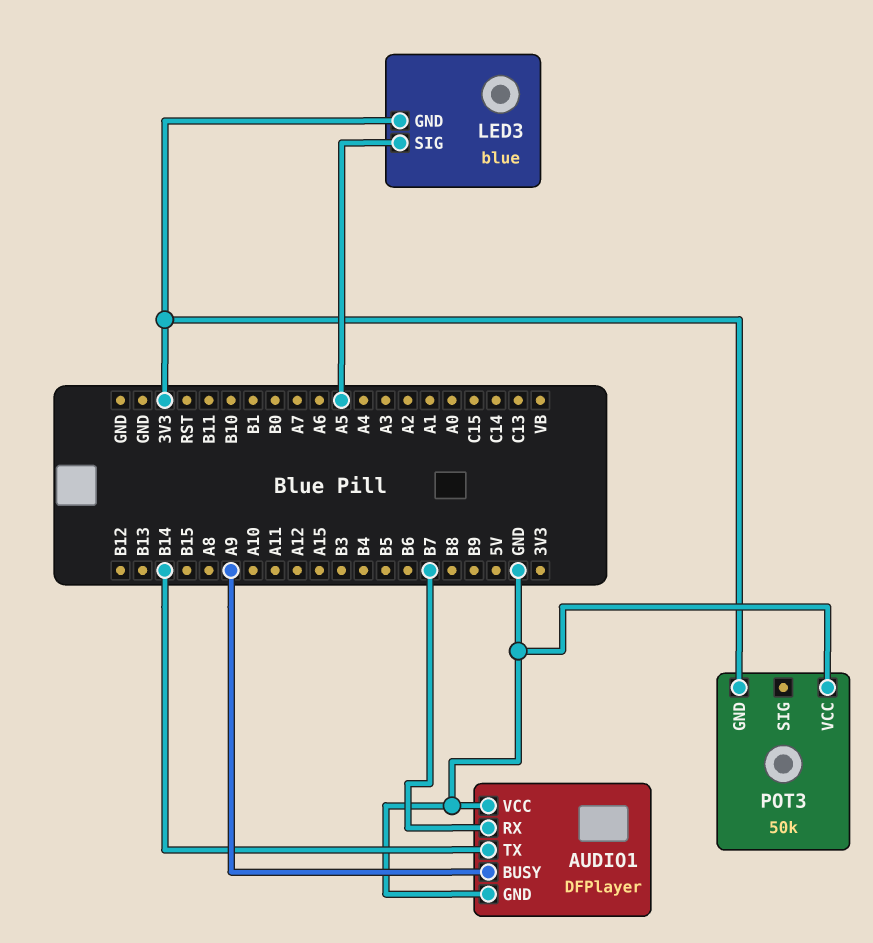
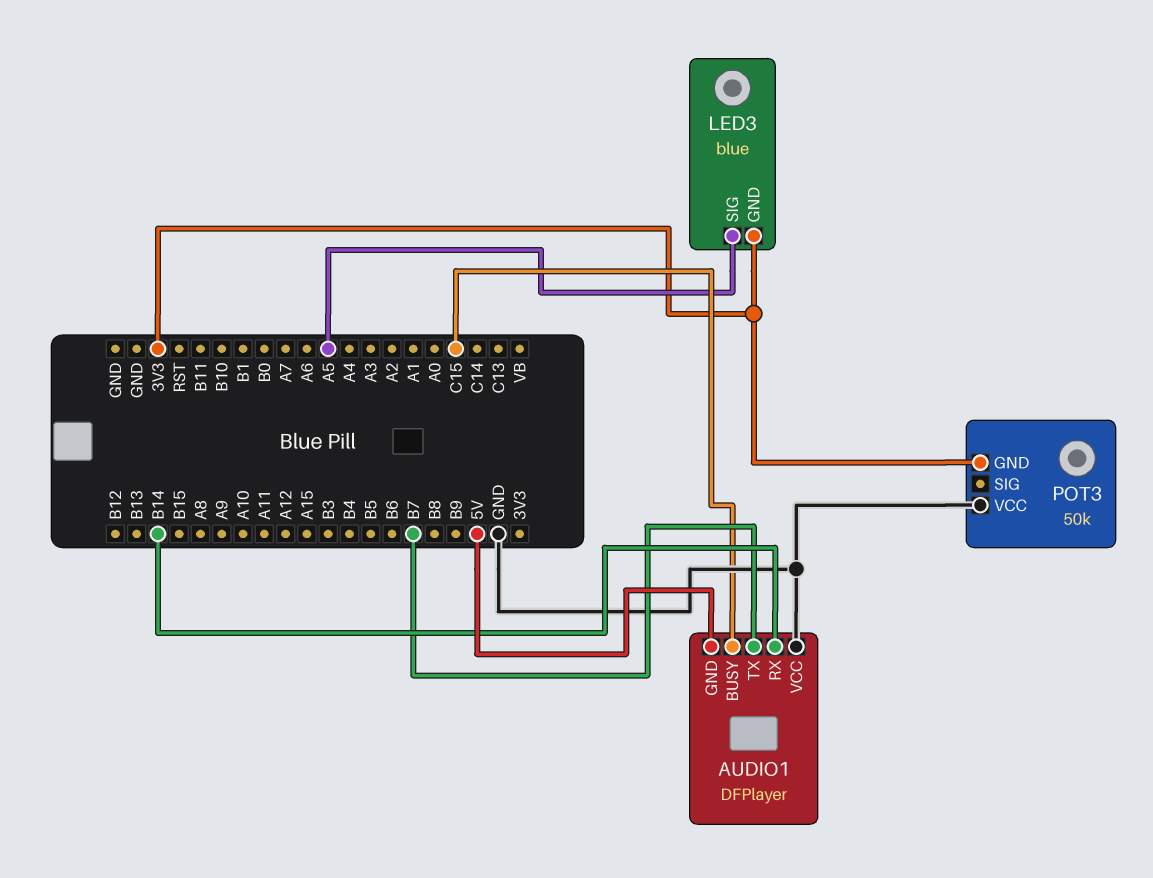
AUDIO1 pin BUSY: A9 -> C15
AUDIO1 pin GND: GND -> 5V
AUDIO1 pin RX: B7 -> B14
AUDIO1 pin TX: B14 -> B7

